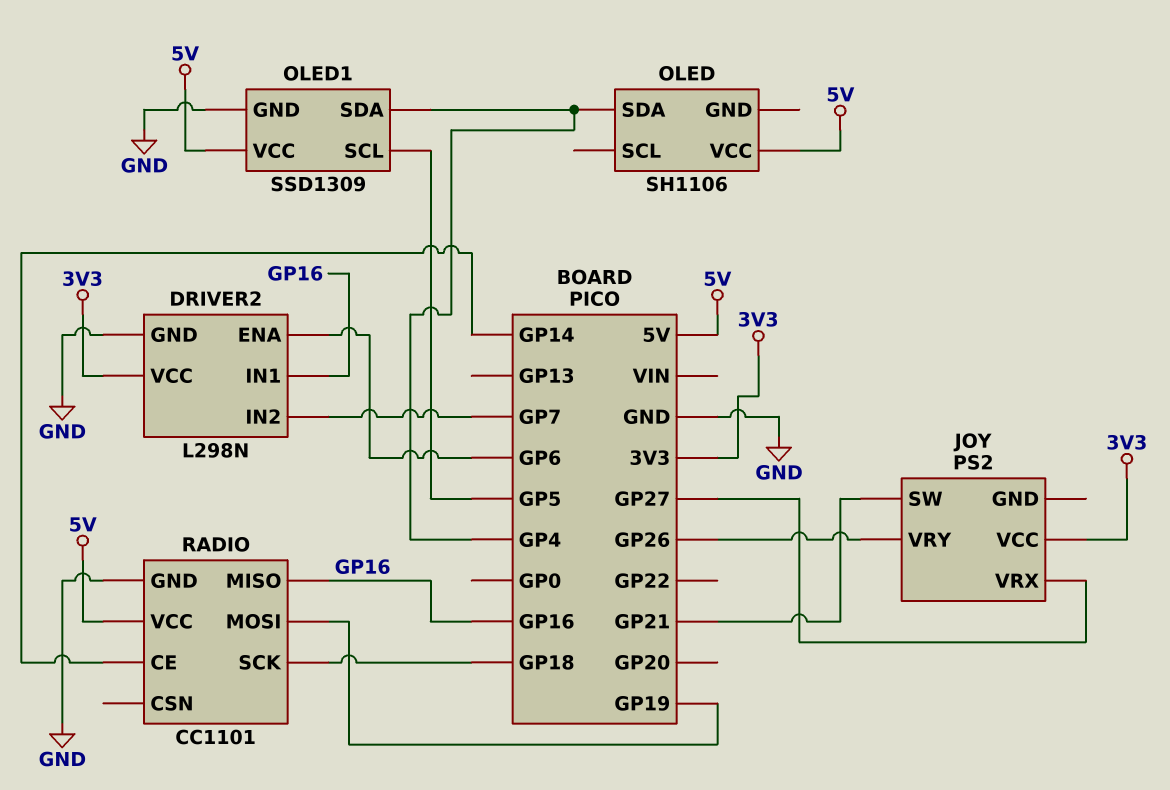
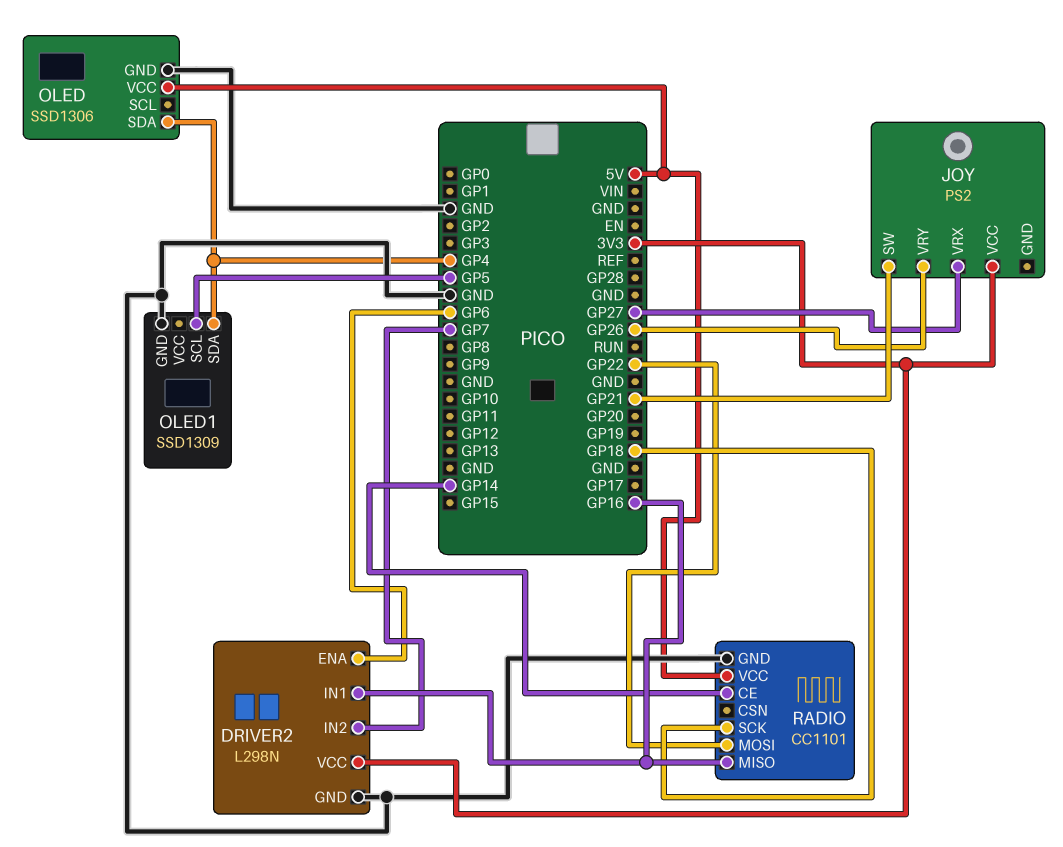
OLED: SH1106 -> SSD1306
OLED pin GND: none -> GND
OLED1 pin VCC: 5V -> none
RADIO pin MOSI: GP19 -> GP22

